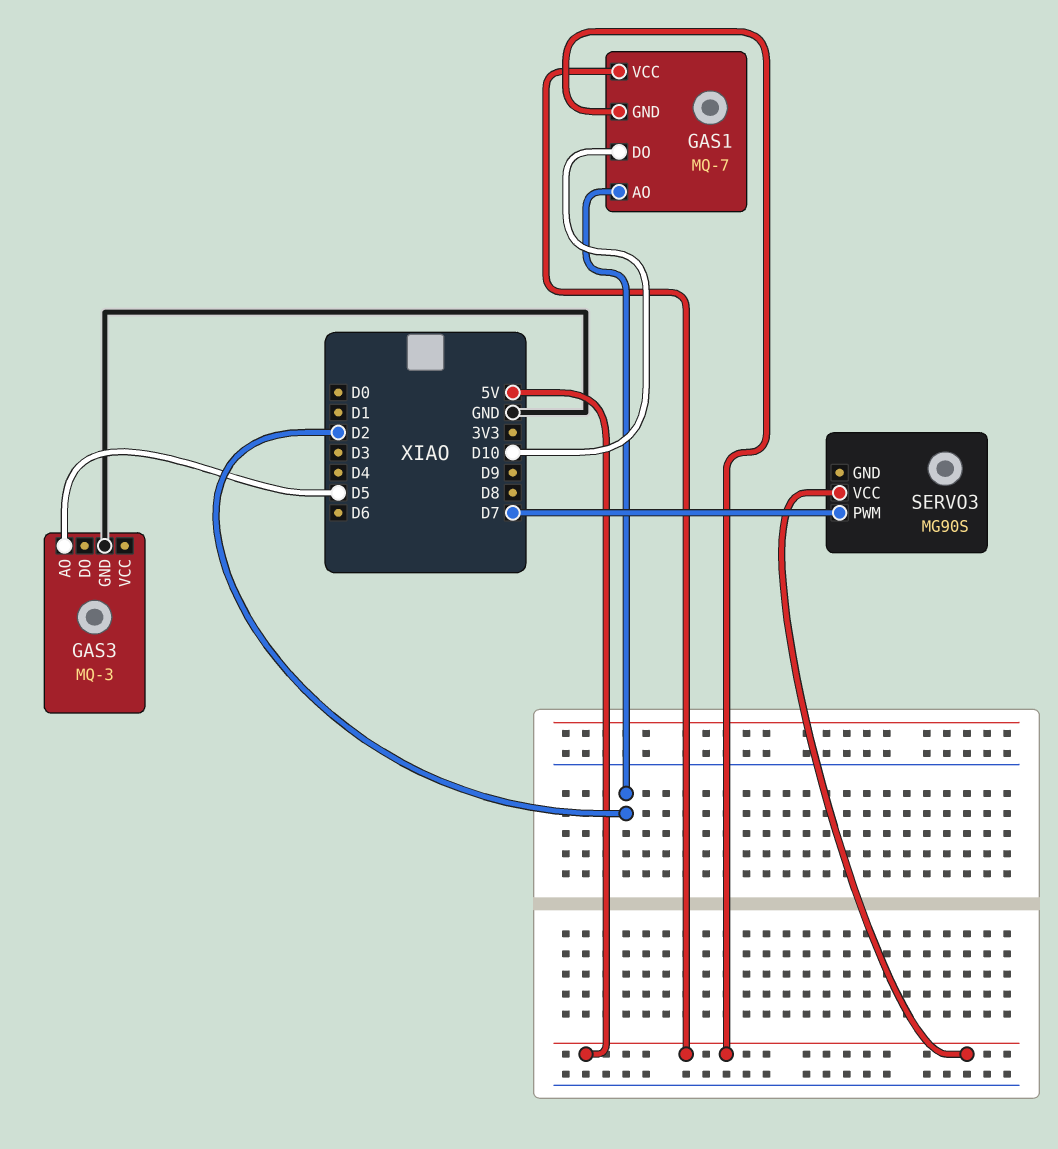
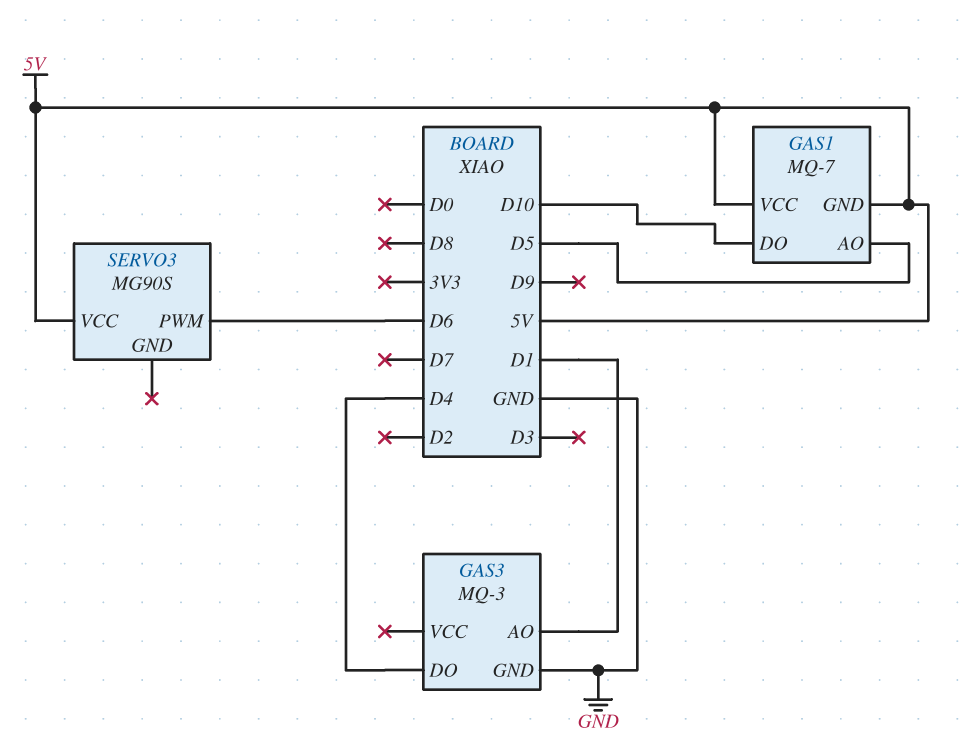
GAS1 pin AO: D2 -> D5
GAS3 pin AO: D5 -> D1
GAS3 pin DO: none -> D4
SERVO3 pin PWM: D7 -> D6

